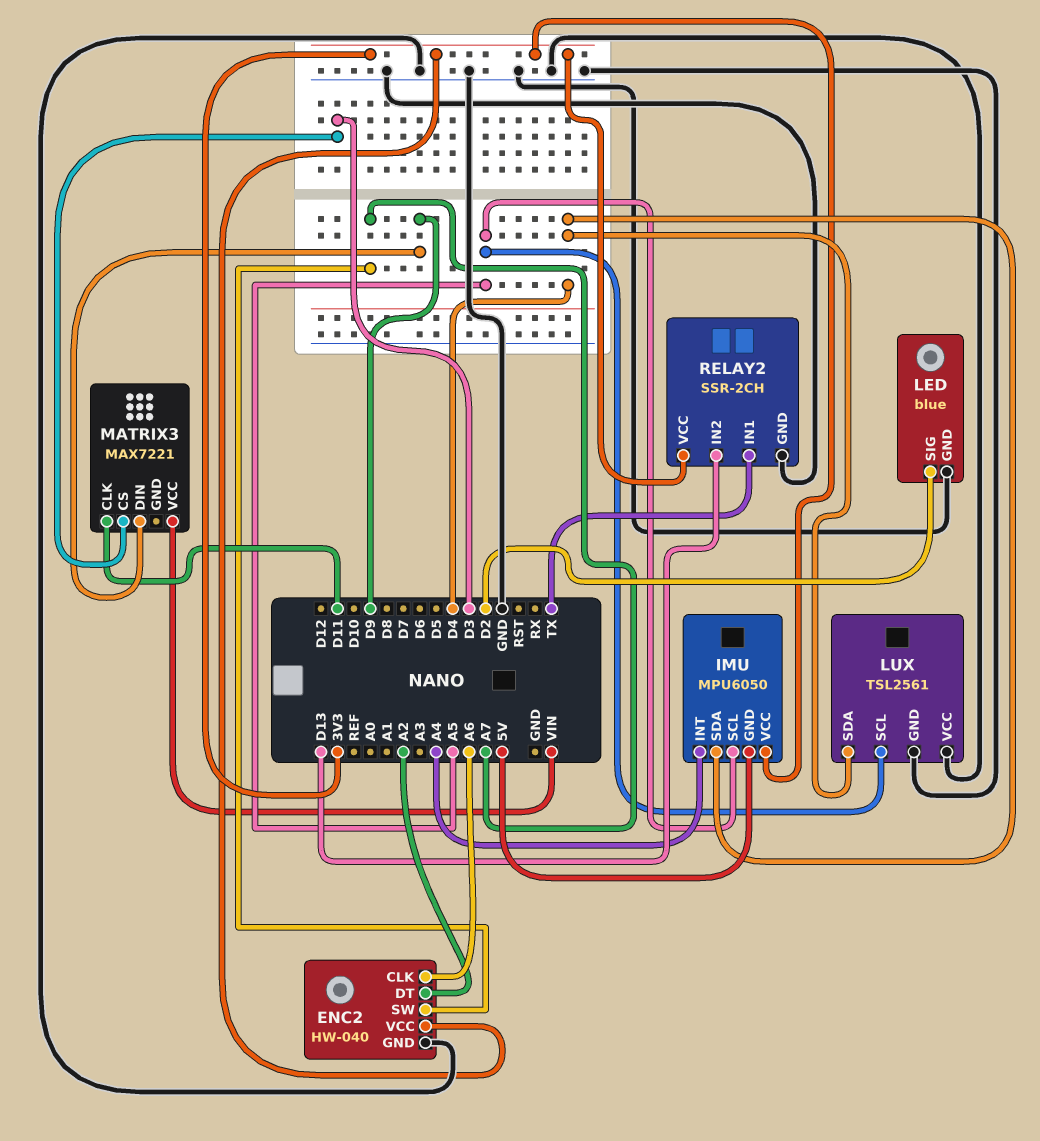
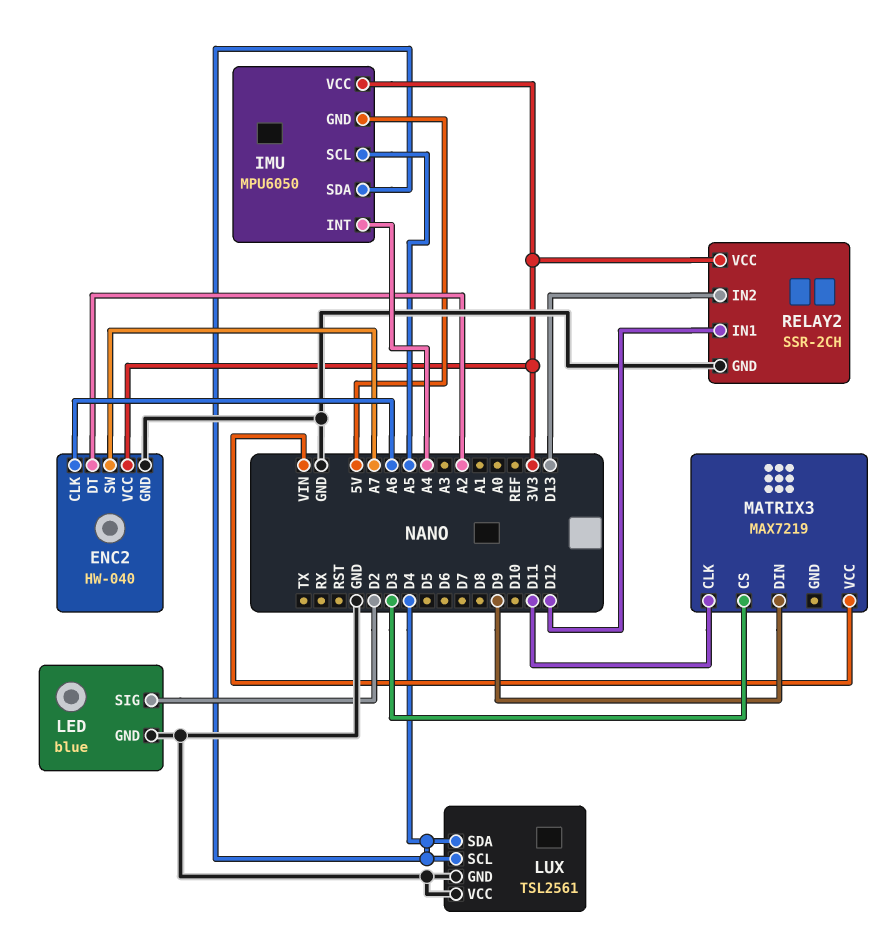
LUX pin SCL: A5 -> D4
MATRIX3: MAX7221 -> MAX7219
RELAY2 pin IN1: TX -> D12

